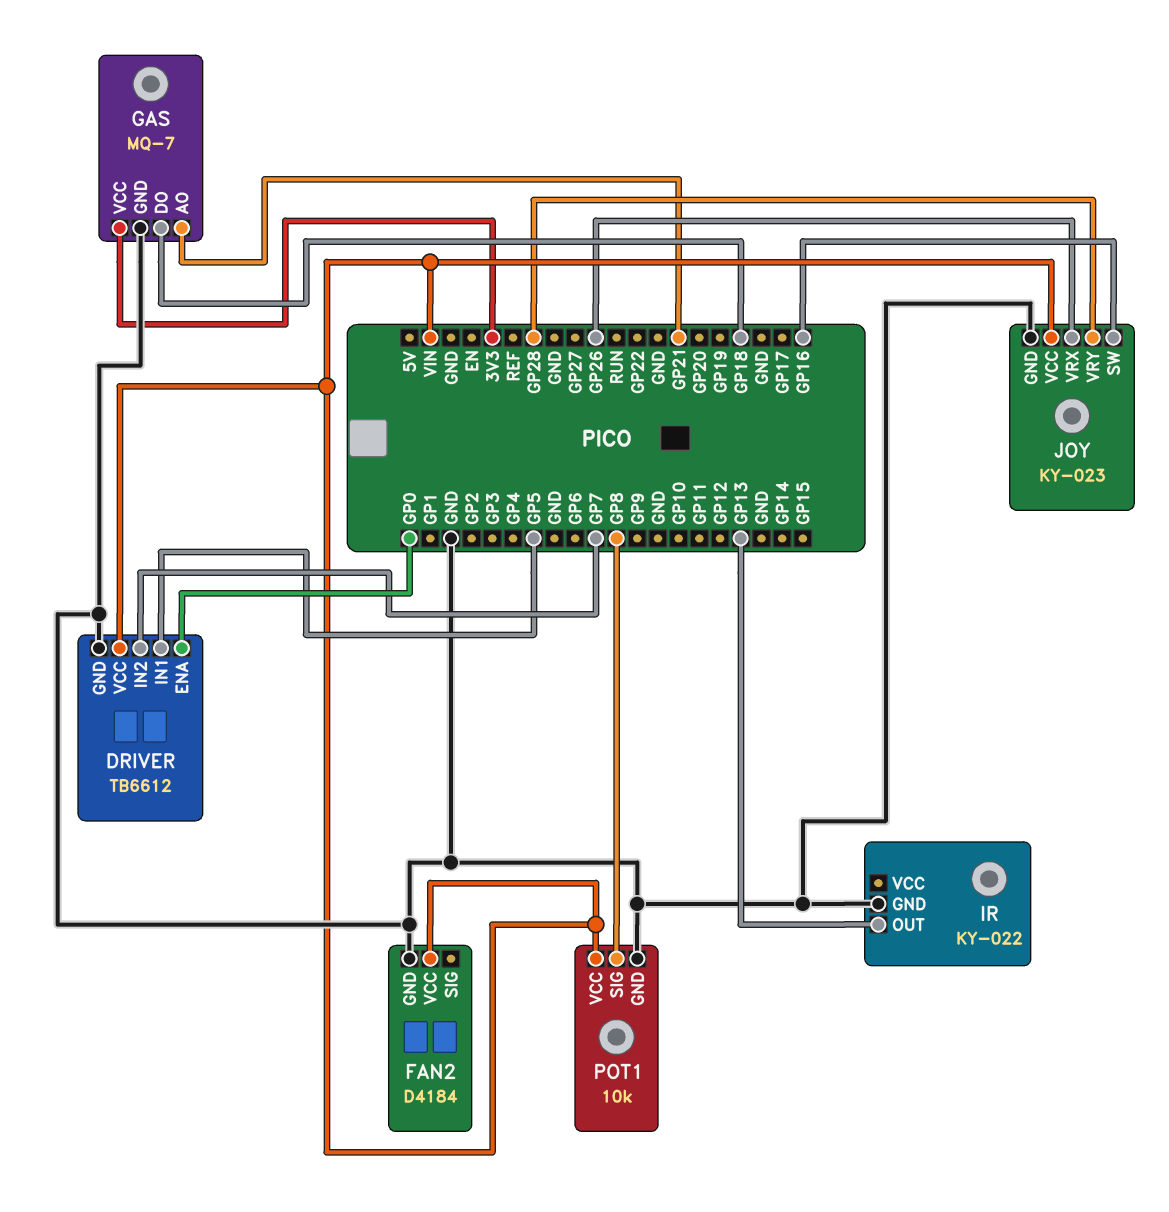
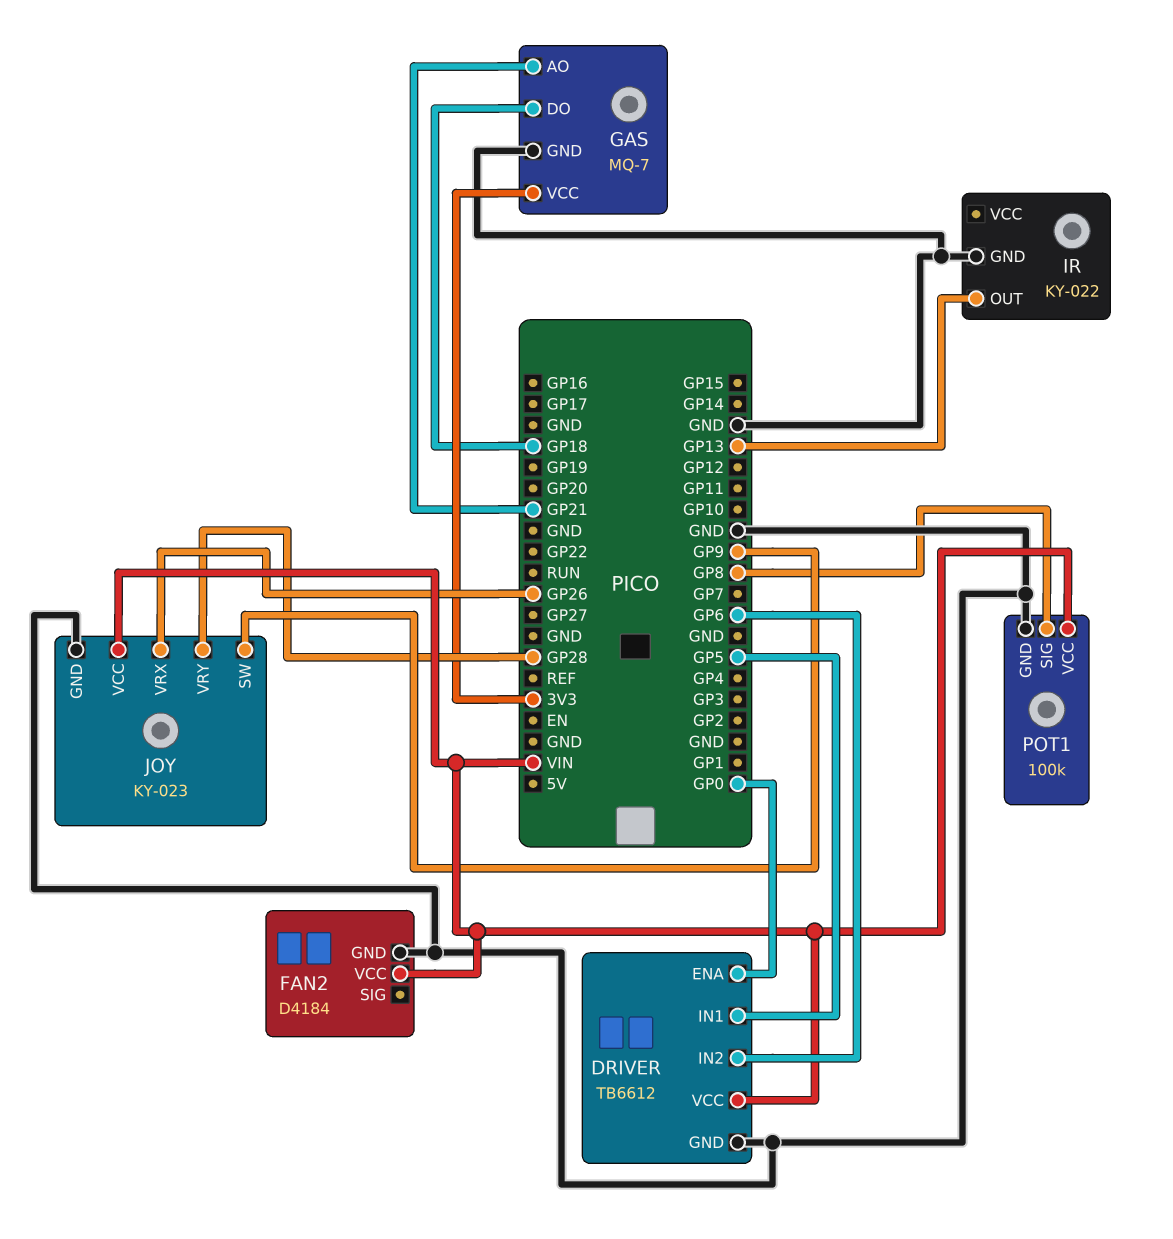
DRIVER pin IN2: GP7 -> GP6
JOY pin SW: GP16 -> GP9
POT1: 10k -> 100k

